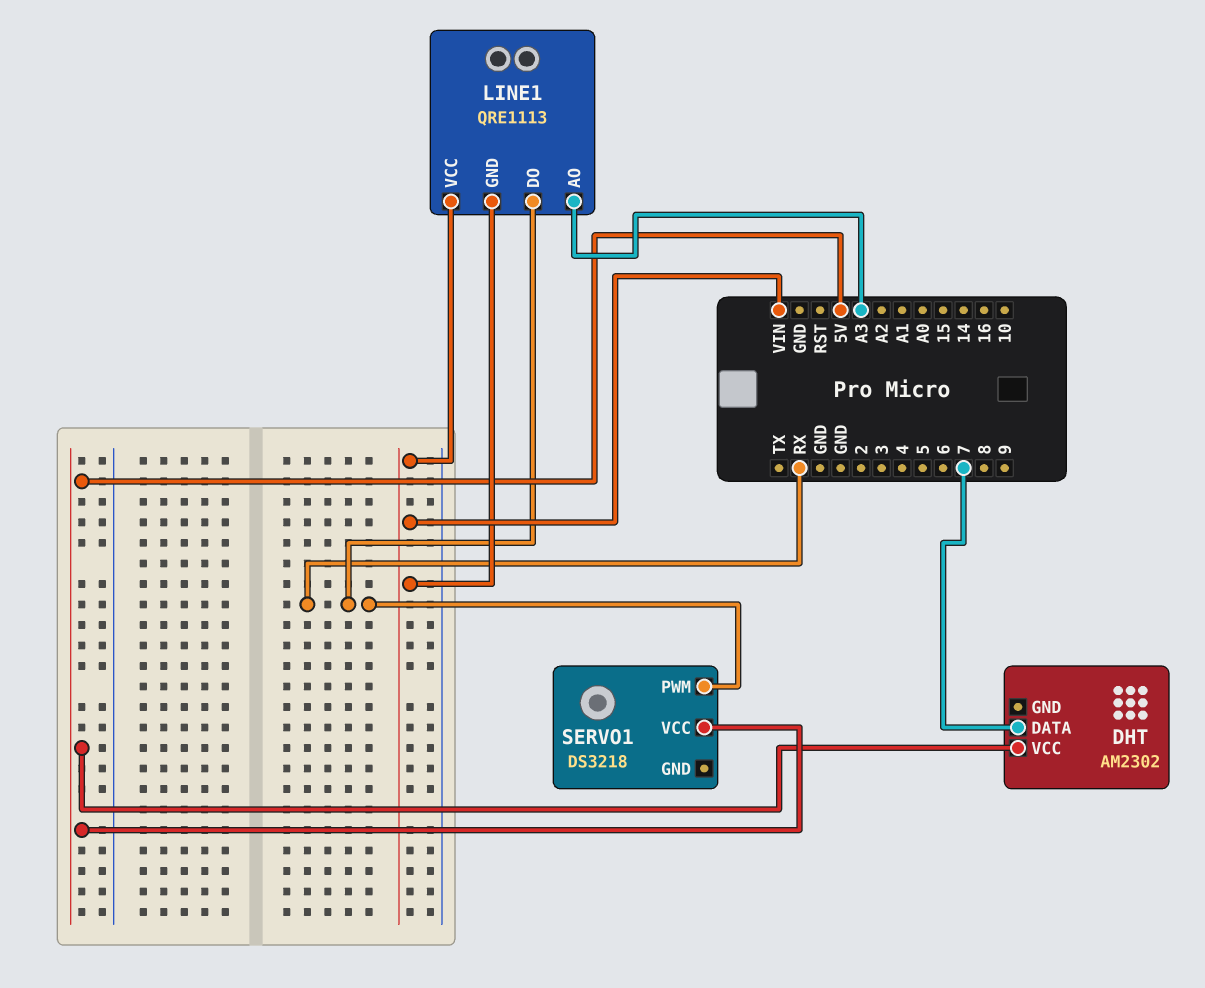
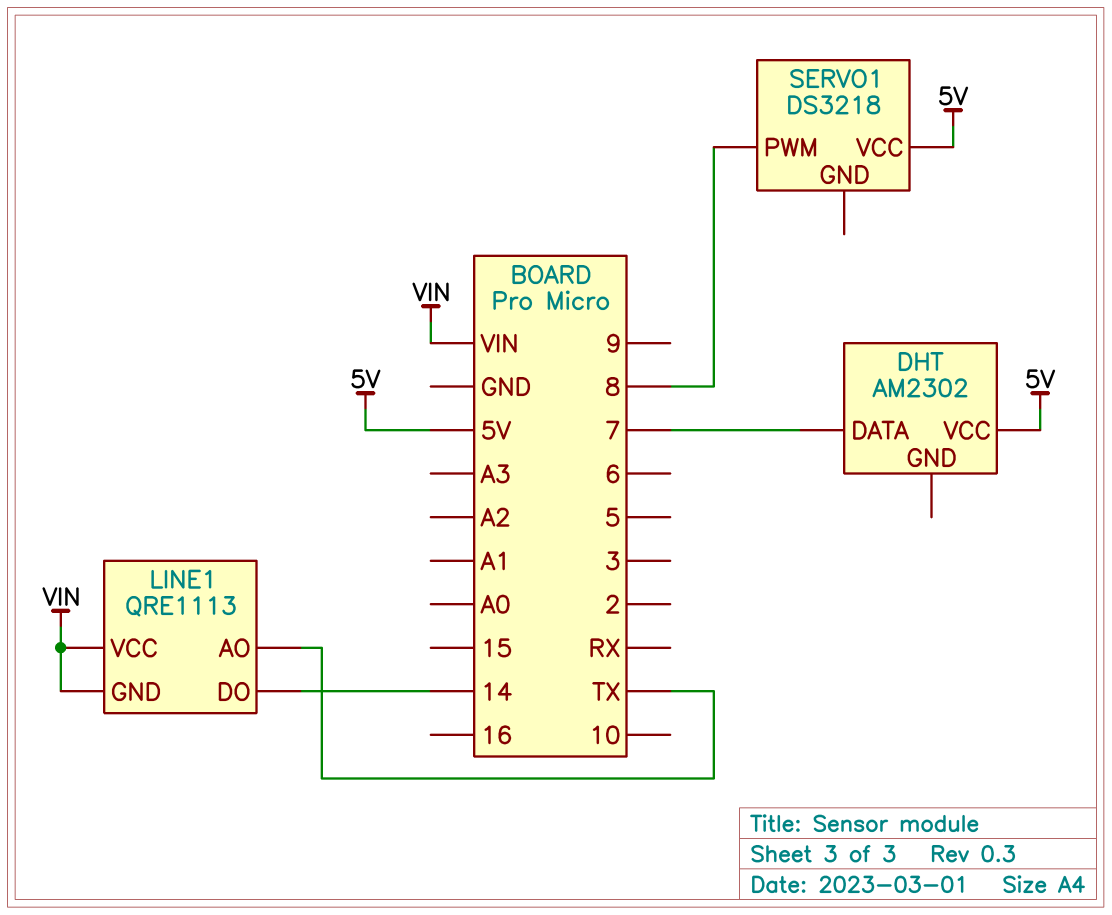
LINE1 pin AO: A3 -> TX
LINE1 pin DO: RX -> 14
SERVO1 pin PWM: RX -> 8

